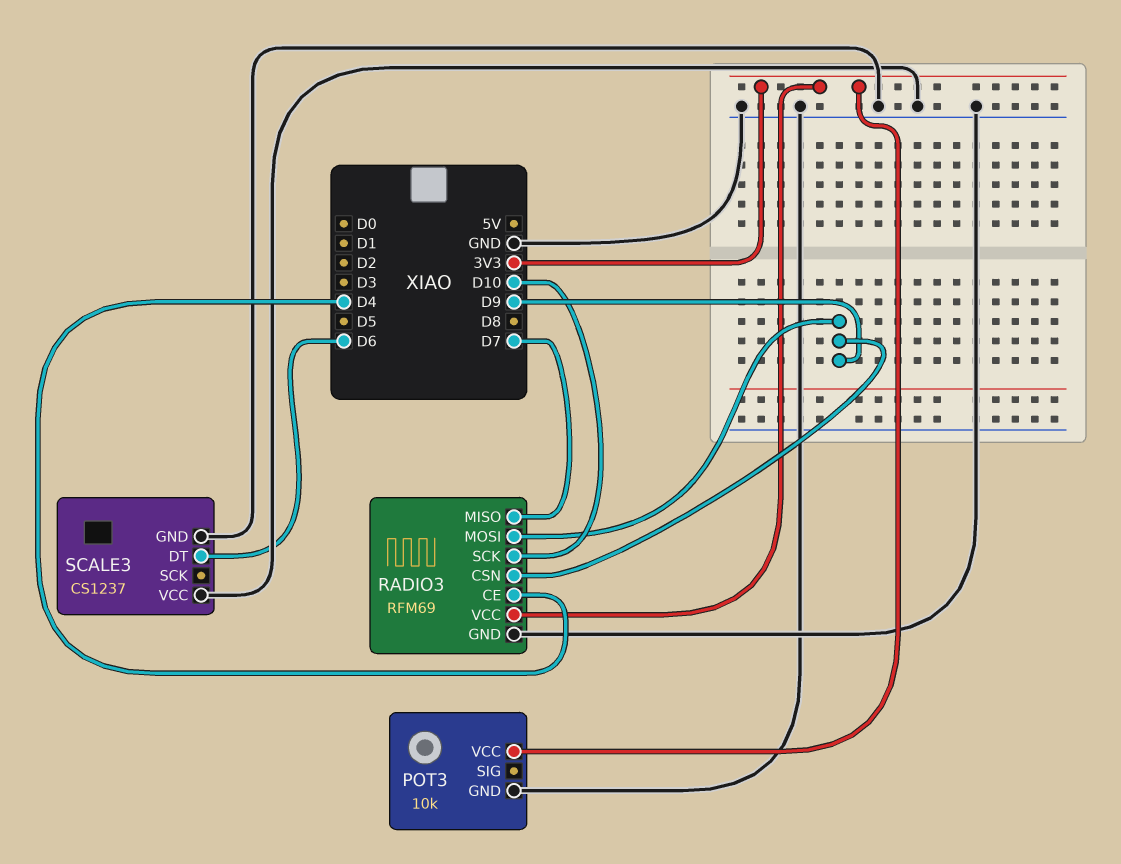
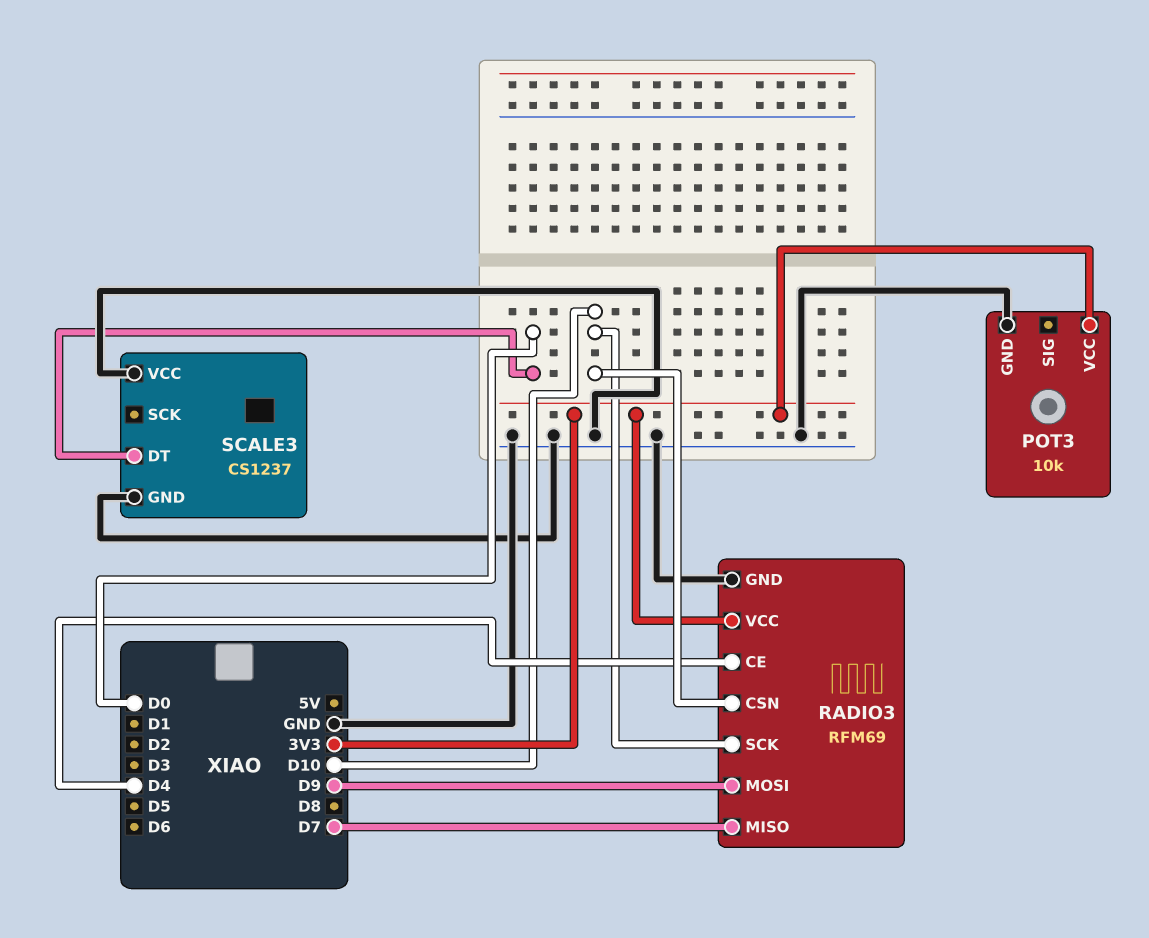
RADIO3 pin CSN: D9 -> D10
SCALE3 pin DT: D6 -> D0

